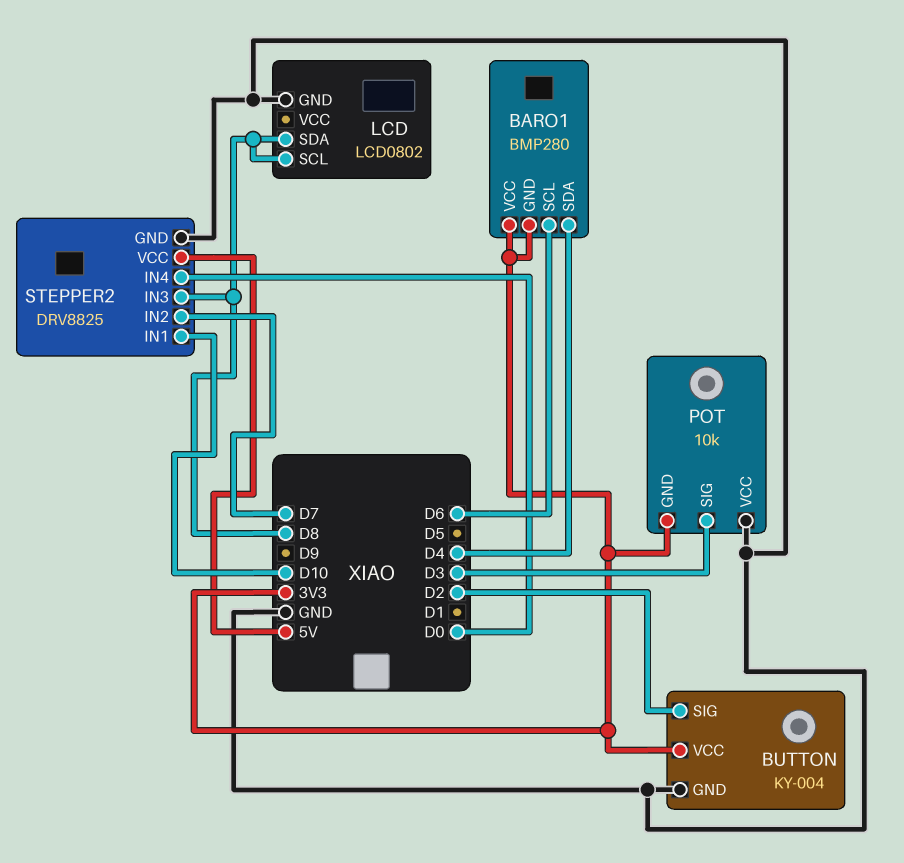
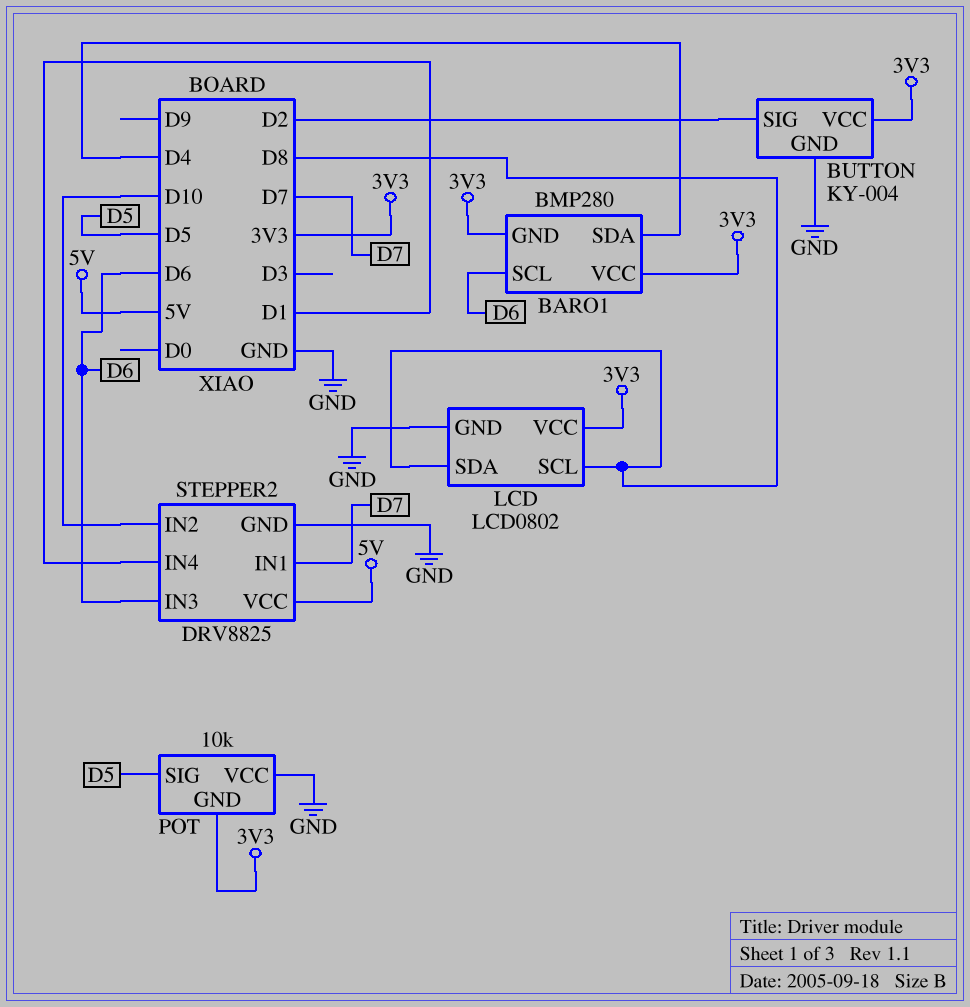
LCD pin VCC: none -> 3V3
POT pin SIG: D3 -> D5
STEPPER2 pin IN1: D10 -> D7
STEPPER2 pin IN2: D7 -> D10
STEPPER2 pin IN3: D8 -> D6
STEPPER2 pin IN4: D0 -> D1

